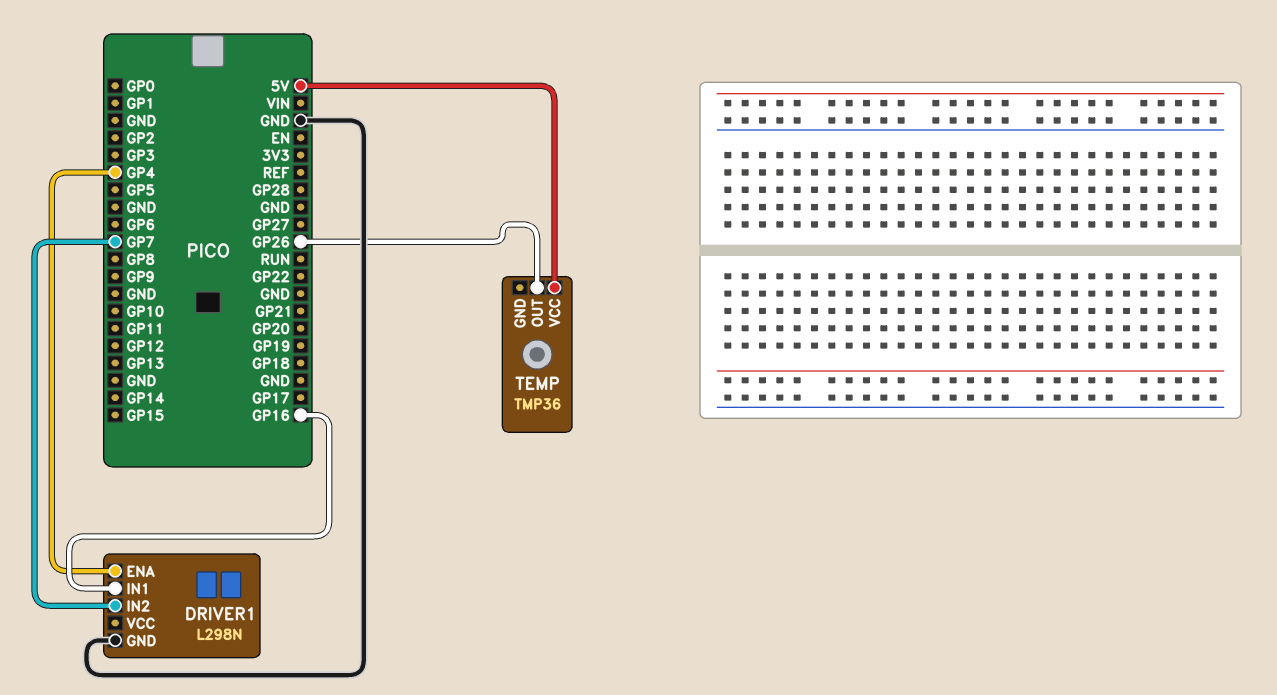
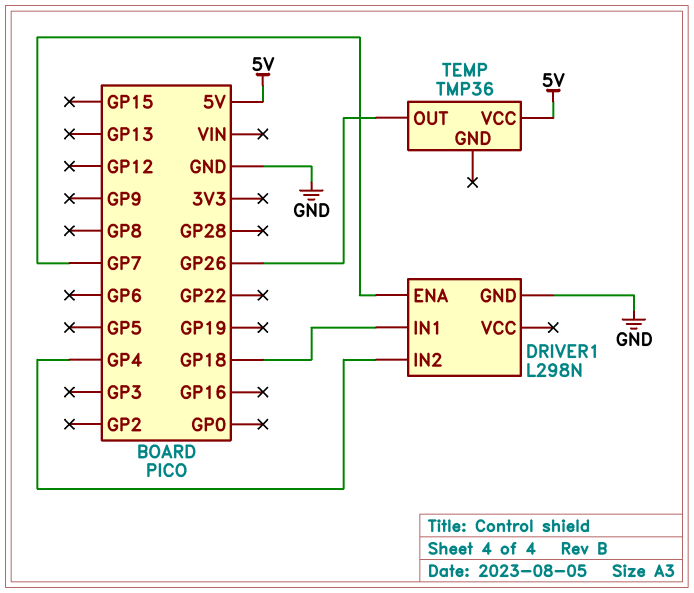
DRIVER1 pin ENA: GP4 -> GP7
DRIVER1 pin IN1: GP16 -> GP18
DRIVER1 pin IN2: GP7 -> GP4

